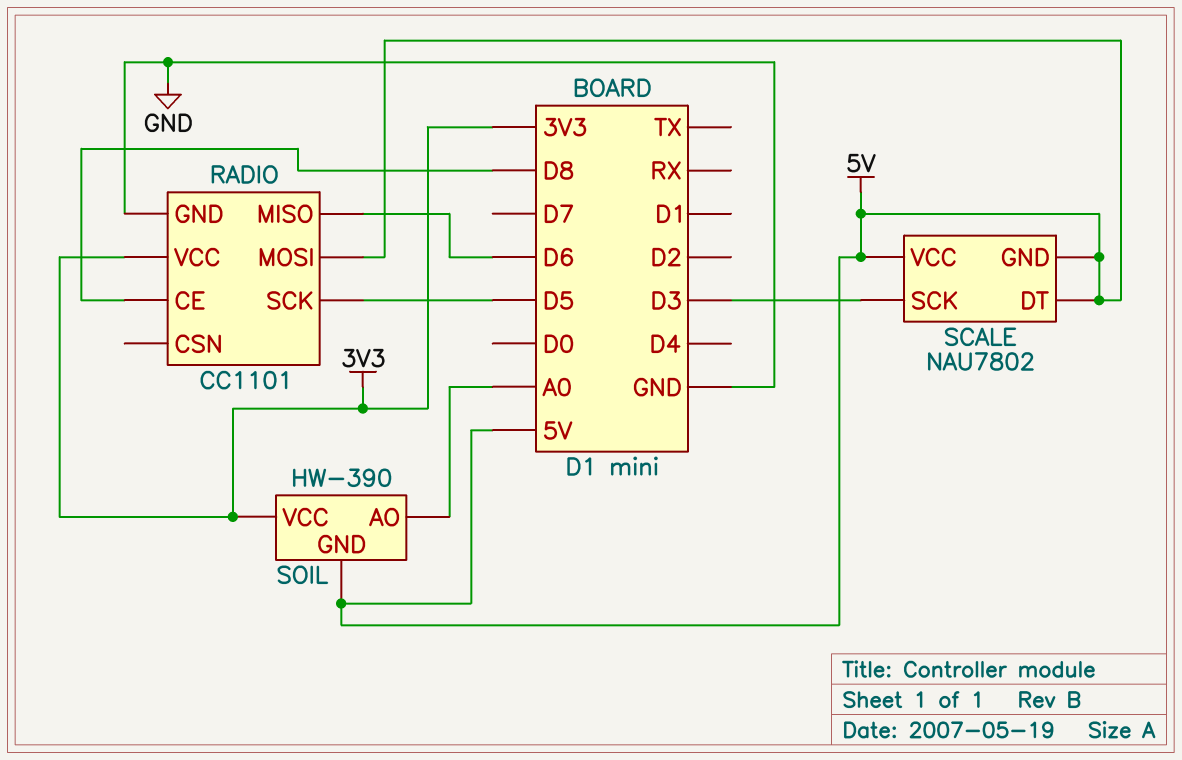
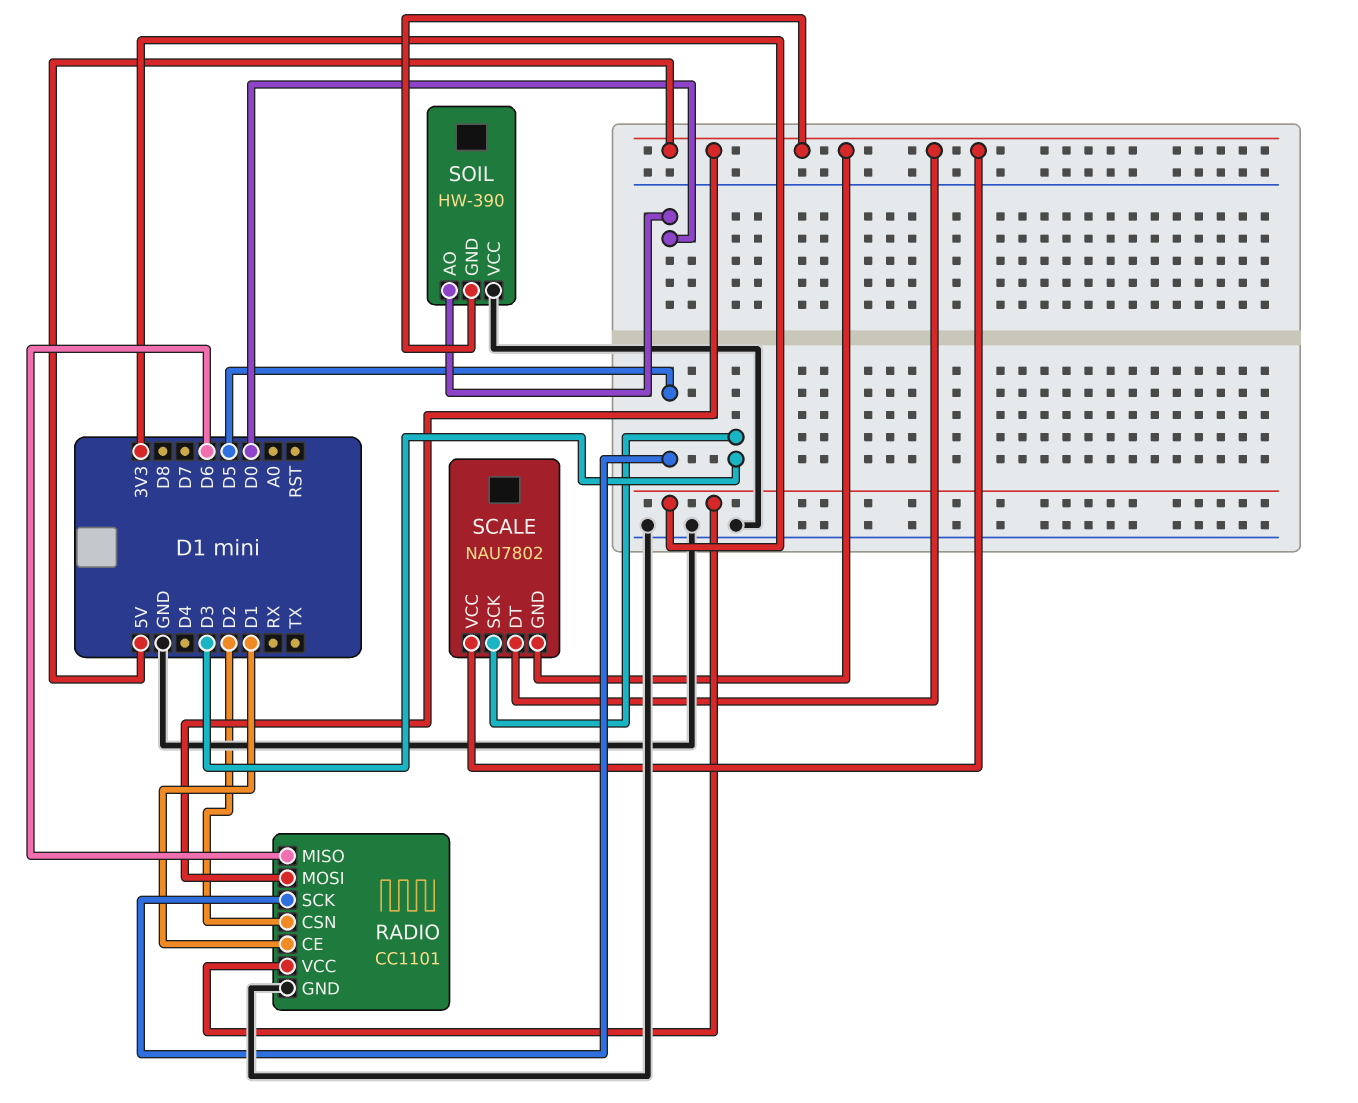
RADIO pin CE: D8 -> D1
RADIO pin CSN: none -> D2
SOIL pin AO: A0 -> D0
SOIL pin VCC: 3V3 -> GND

